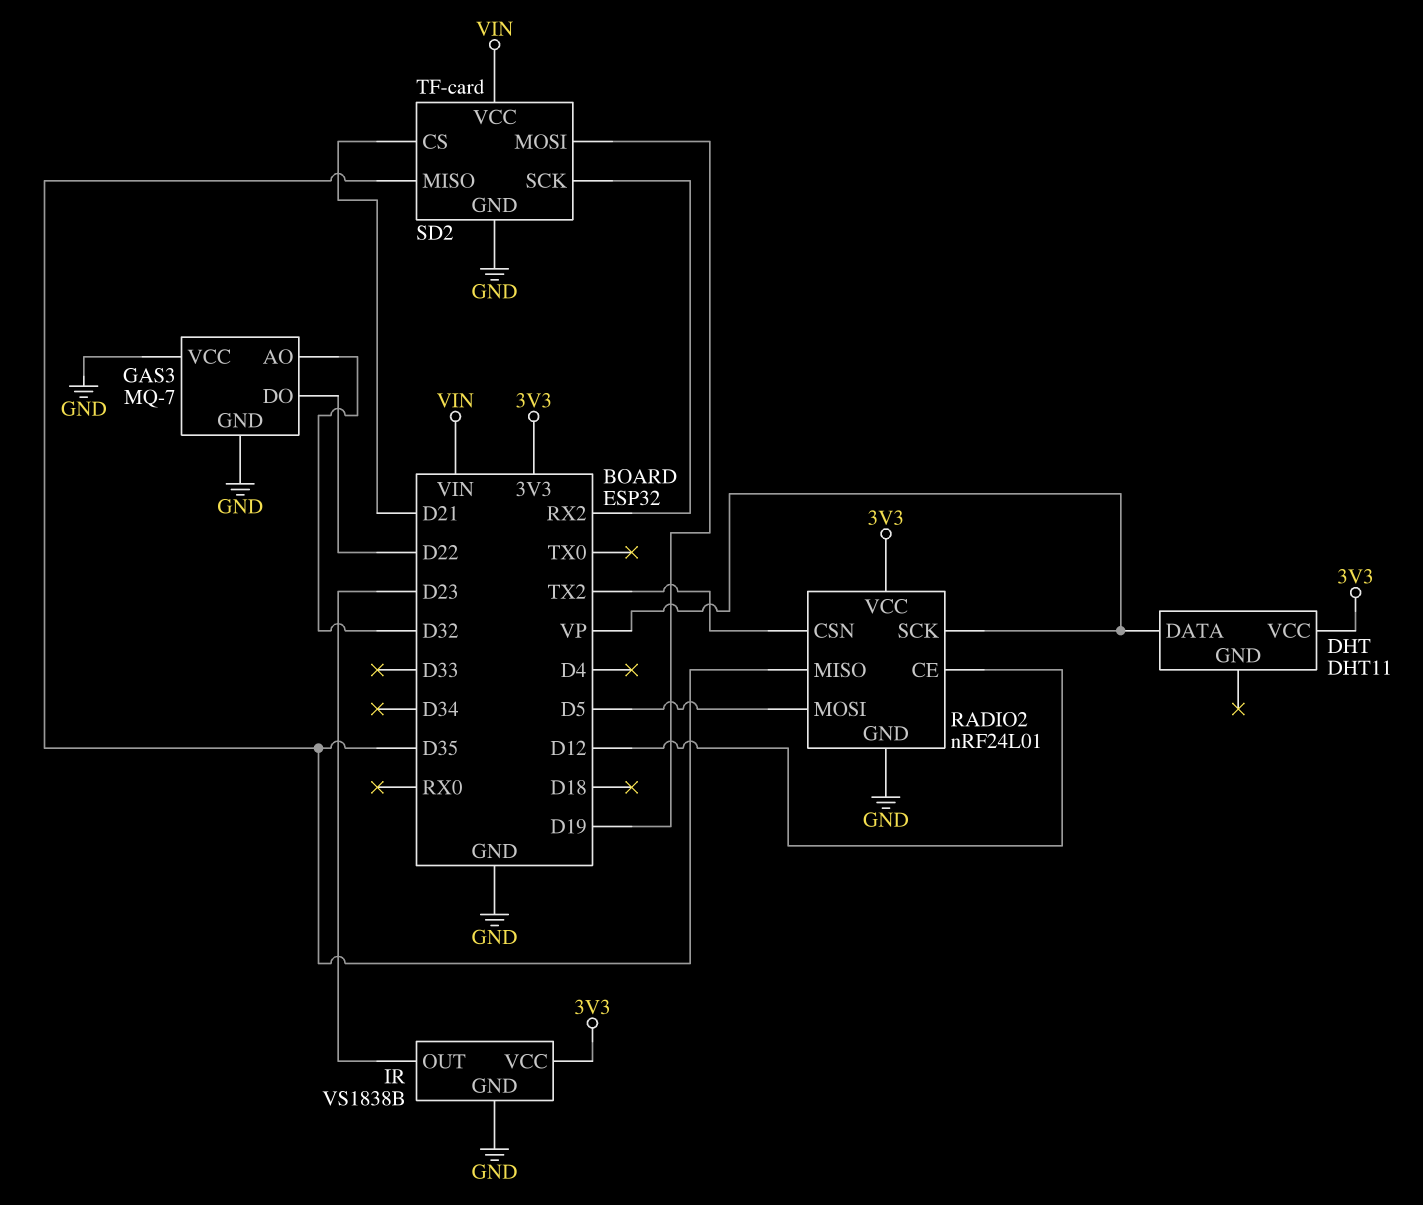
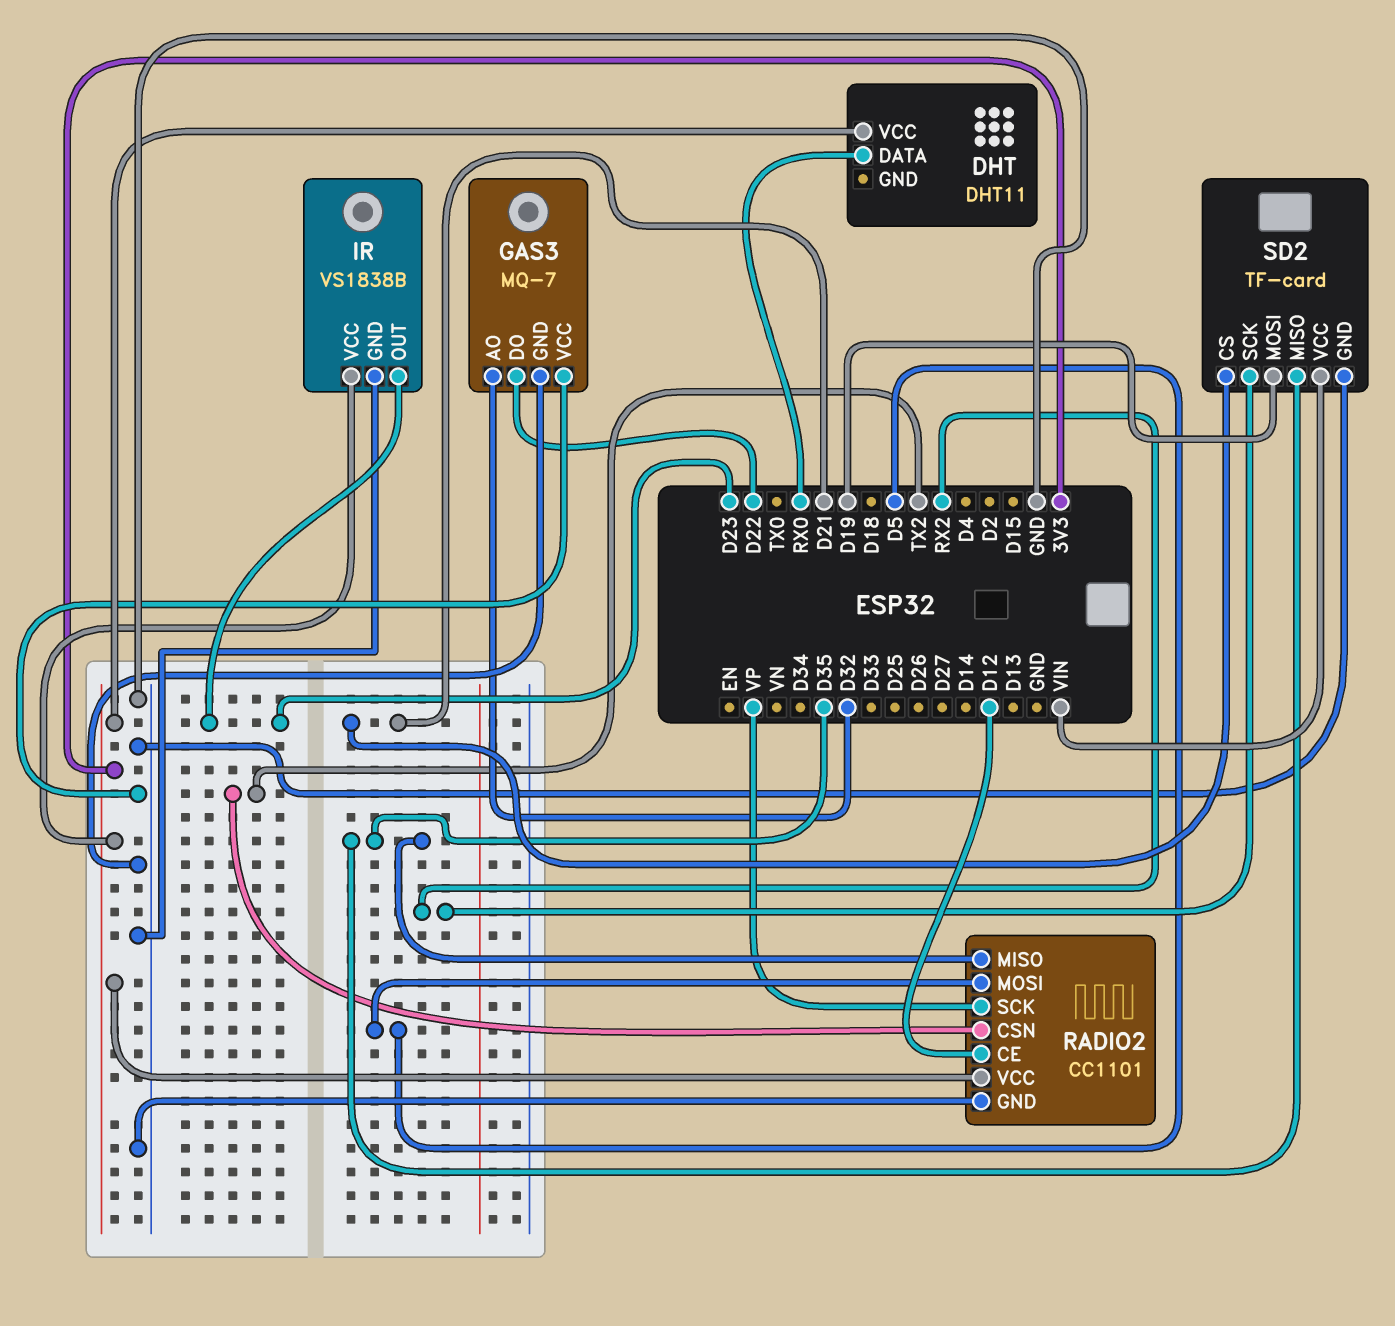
DHT pin DATA: VP -> RX0
RADIO2: nRF24L01 -> CC1101

